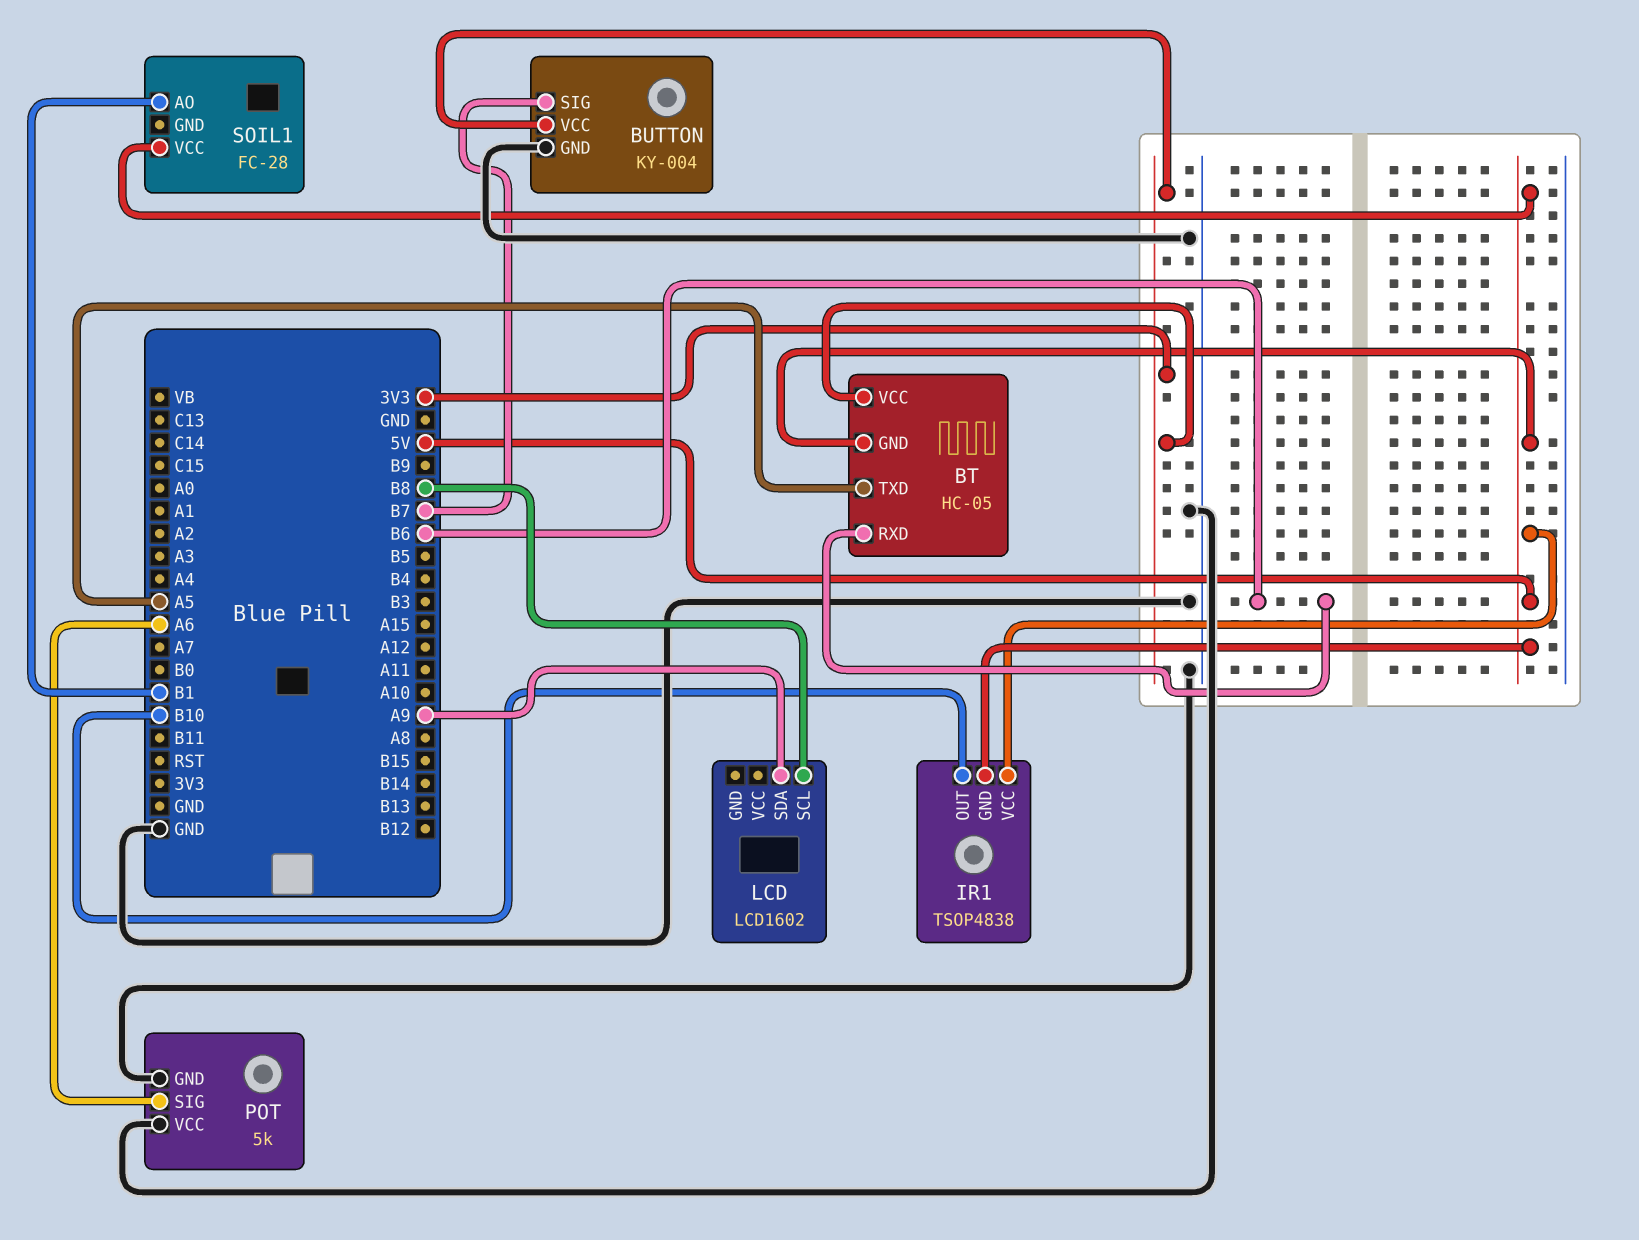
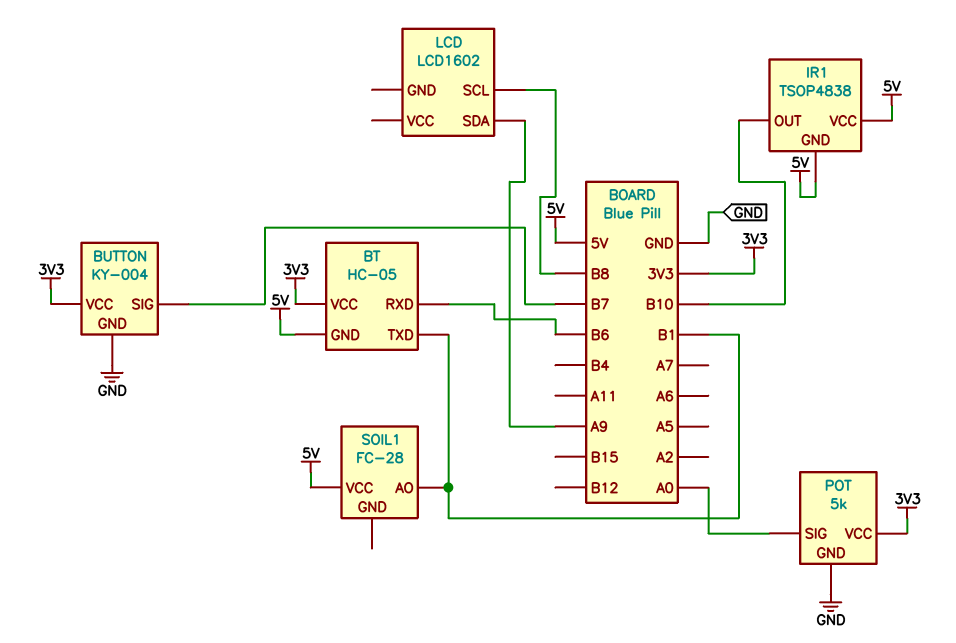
BT pin TXD: A5 -> B1
POT pin SIG: A6 -> A0
POT pin VCC: GND -> 3V3

